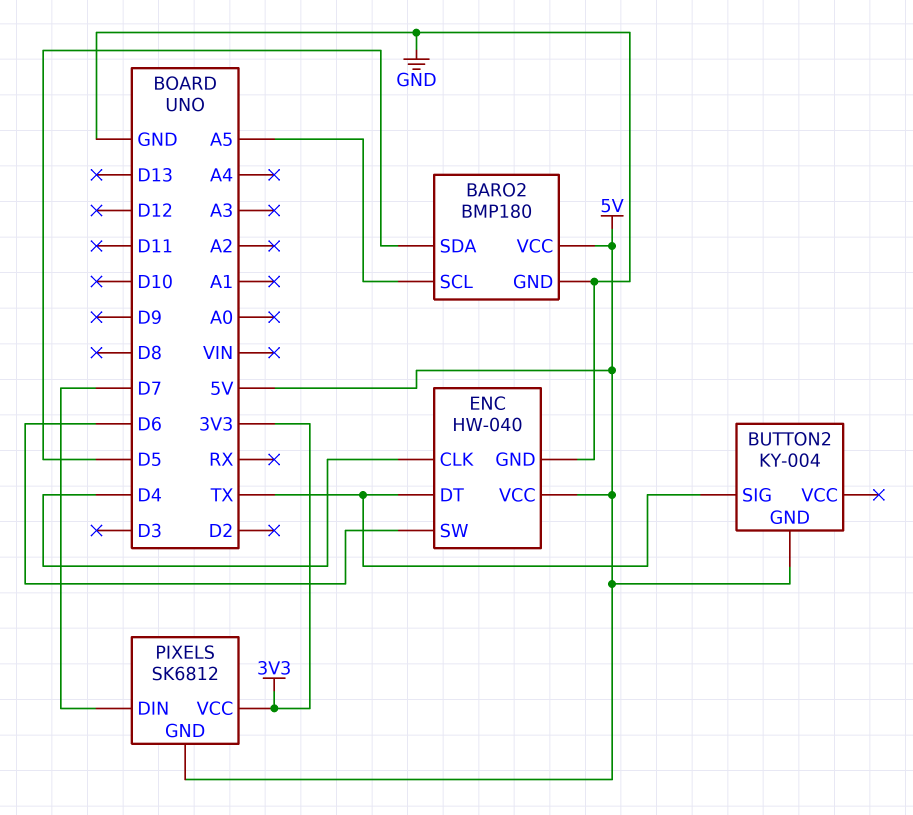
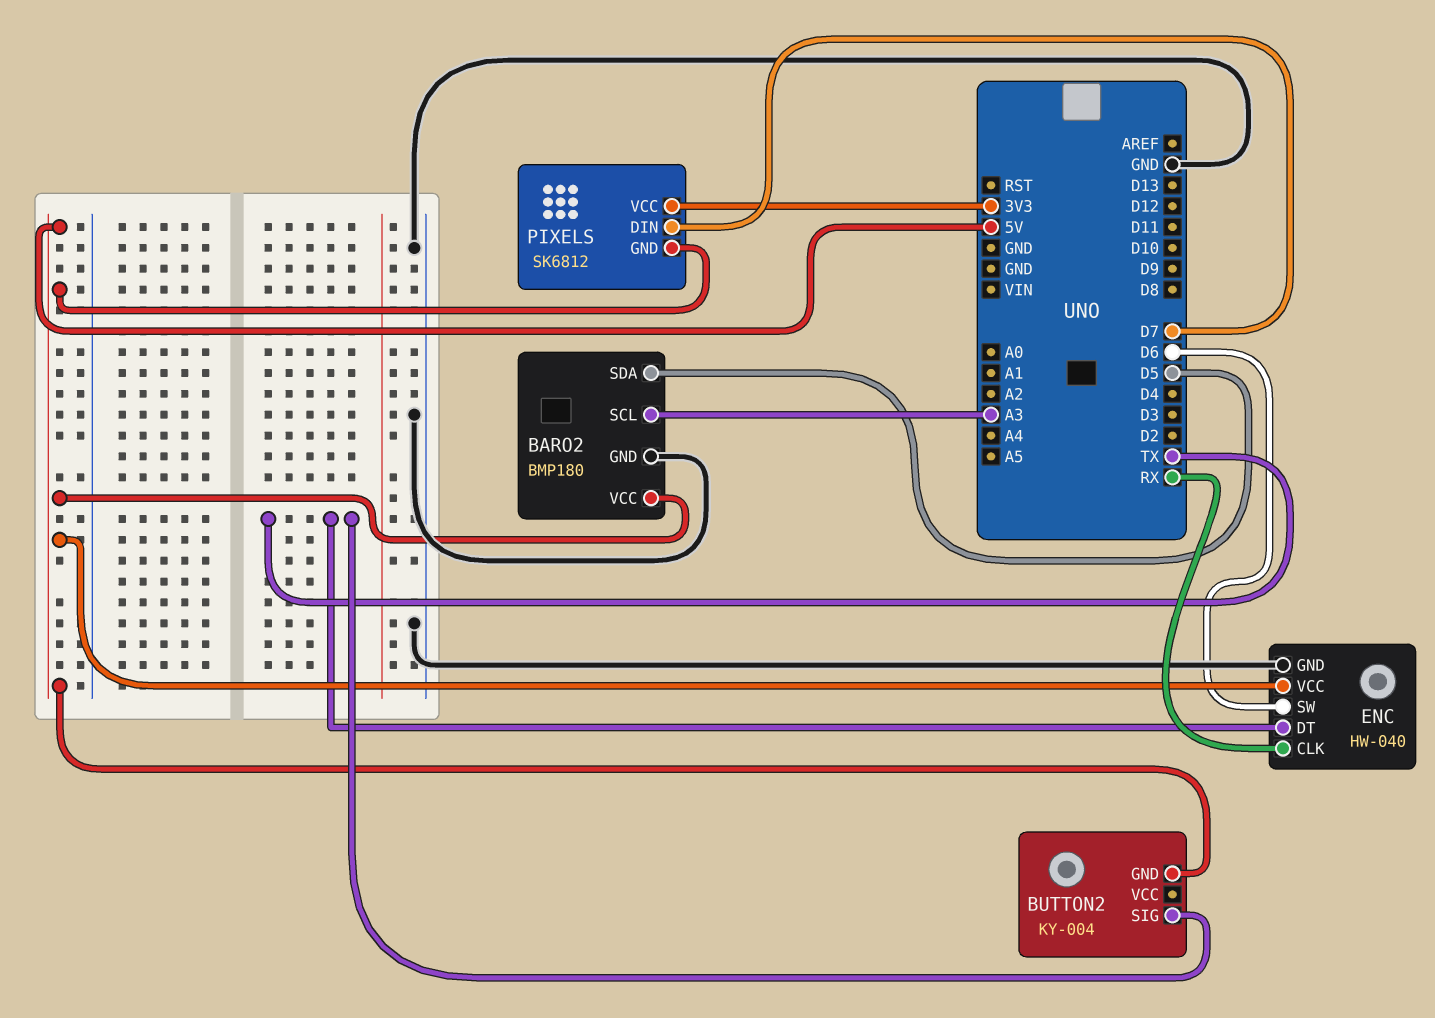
BARO2 pin SCL: A5 -> A3
ENC pin CLK: D4 -> RX

